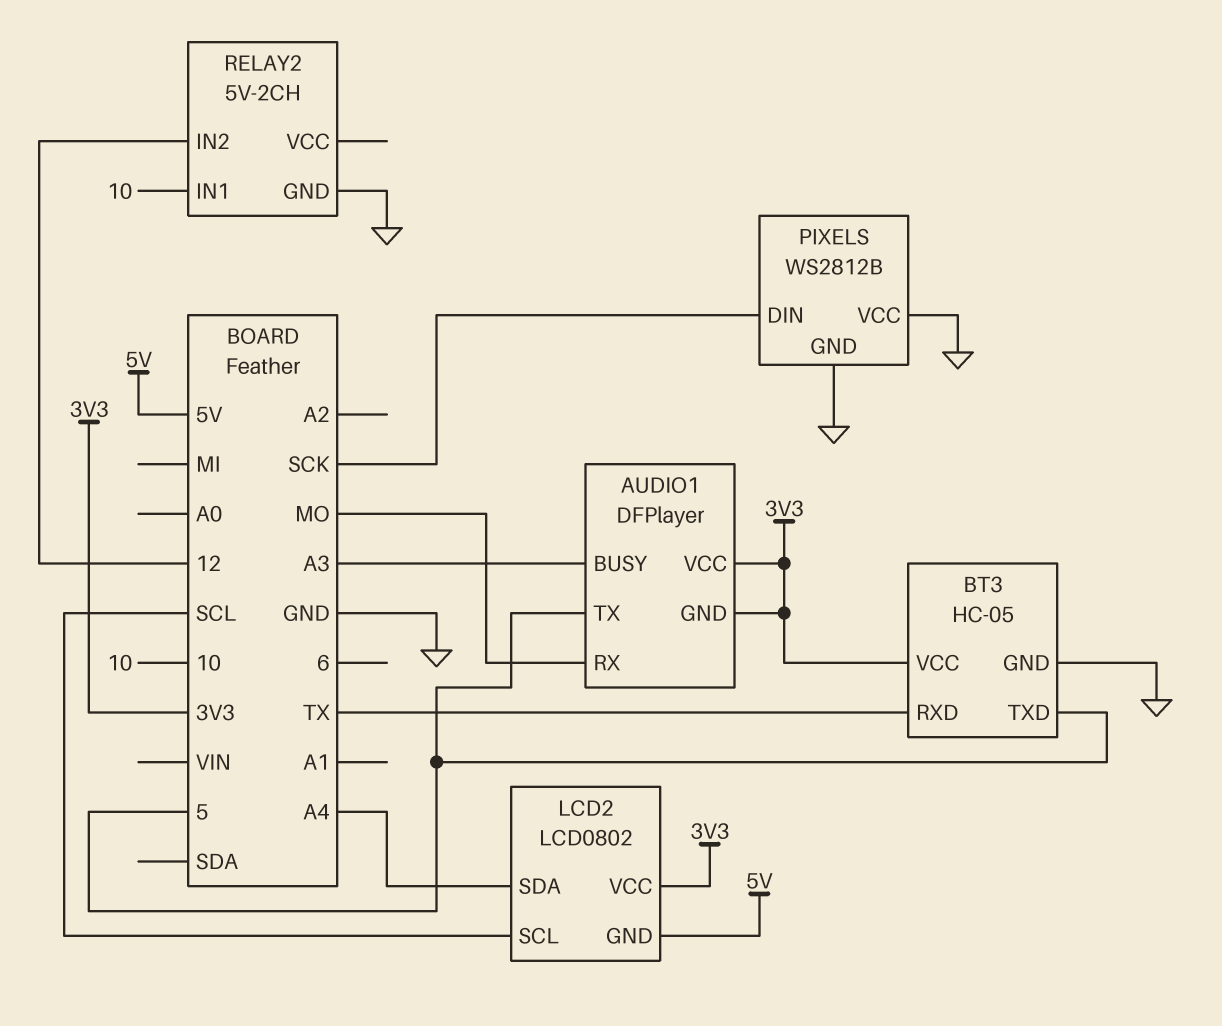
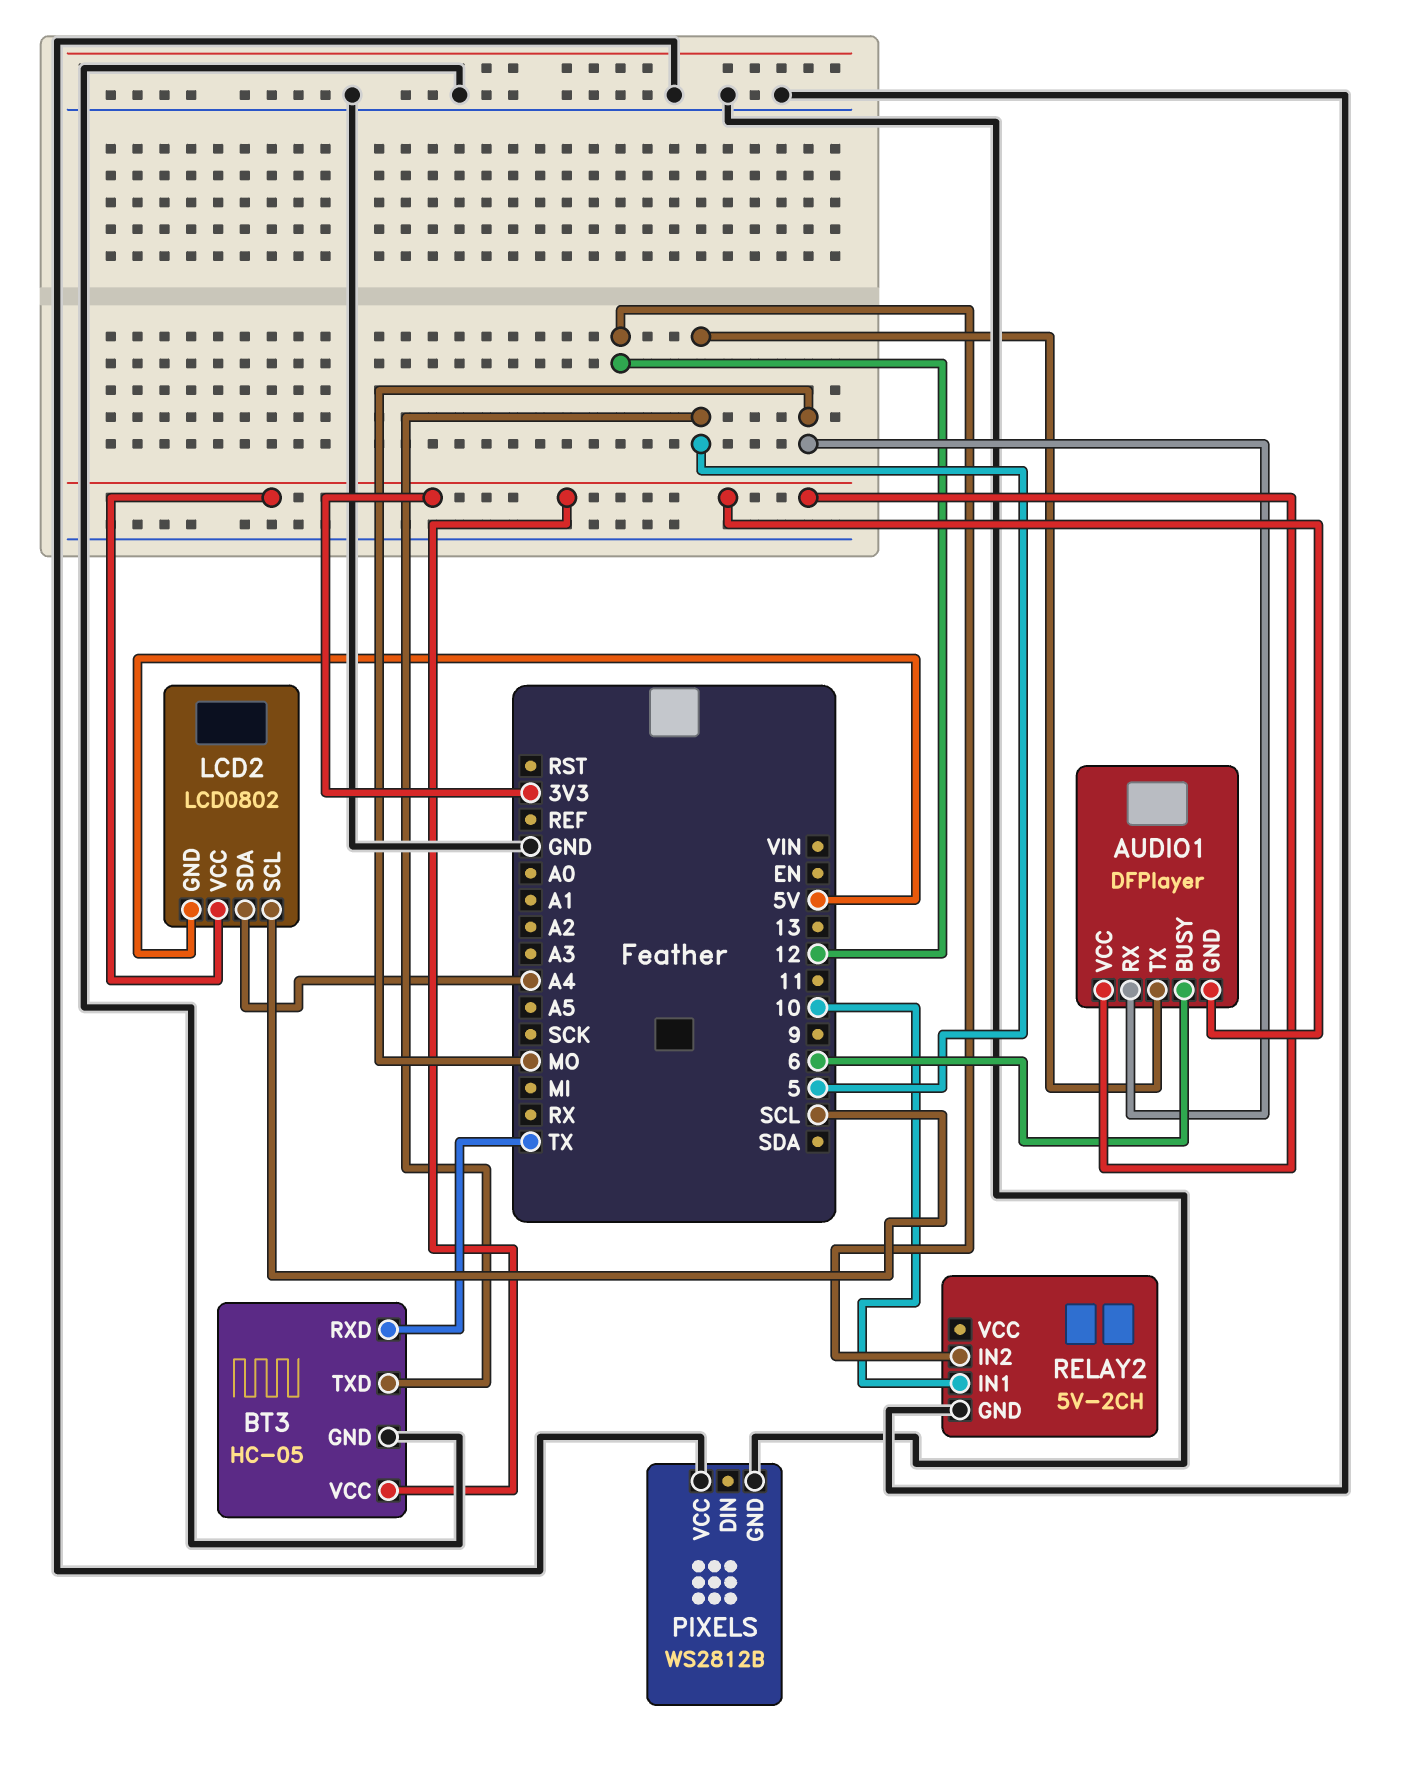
AUDIO1 pin BUSY: A3 -> 6
PIXELS pin DIN: SCK -> none

